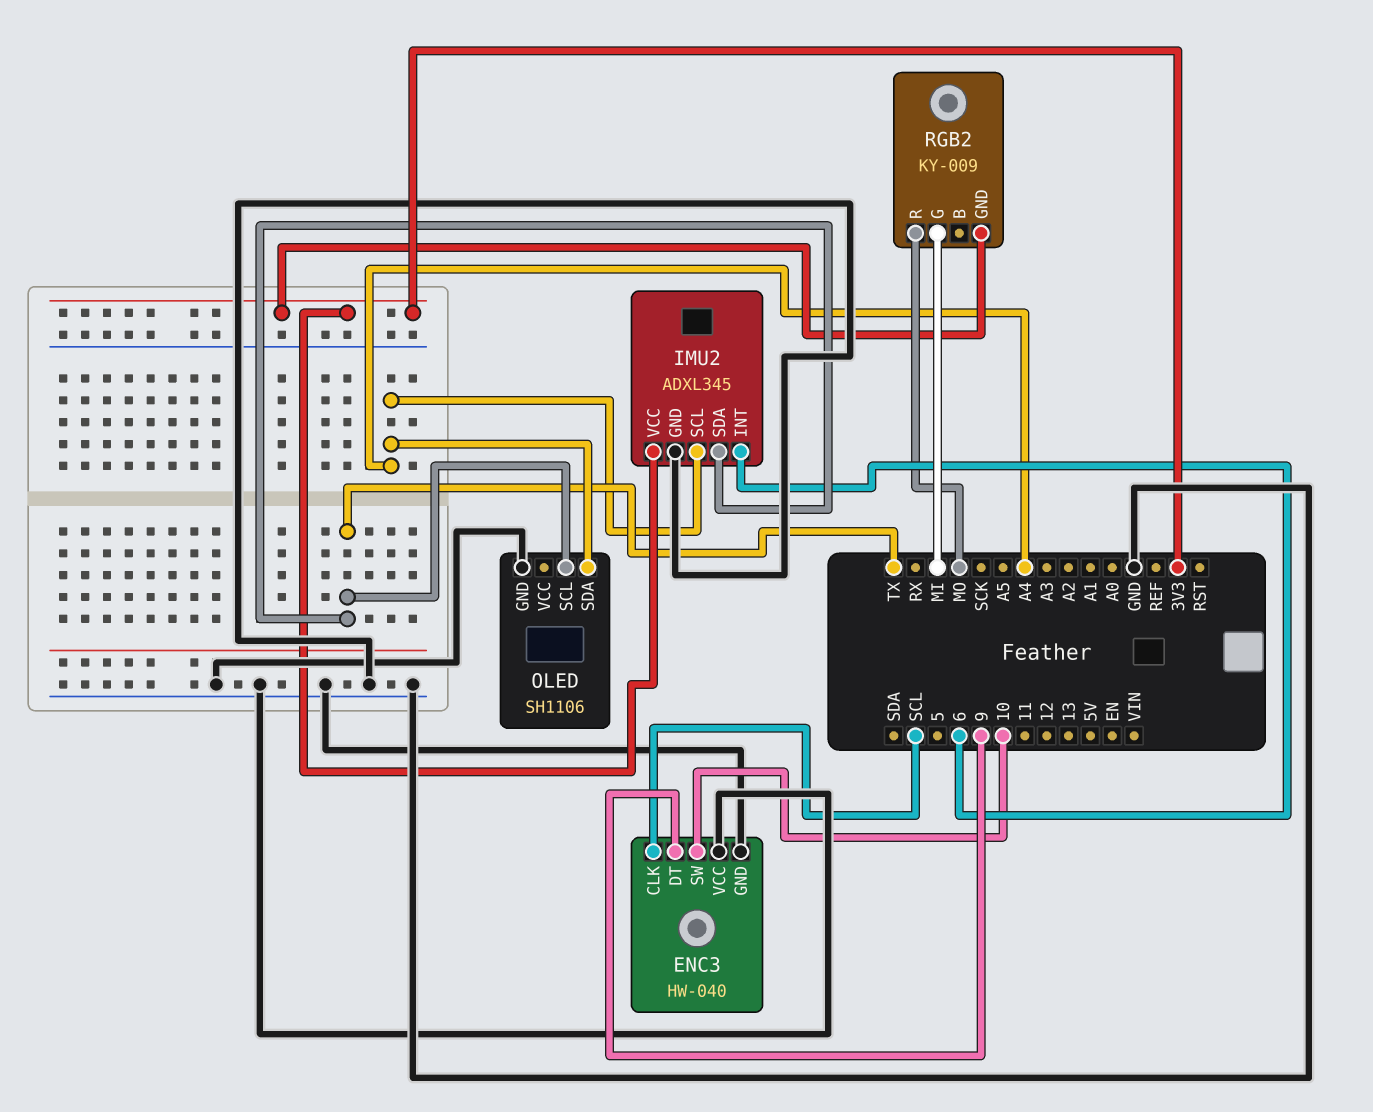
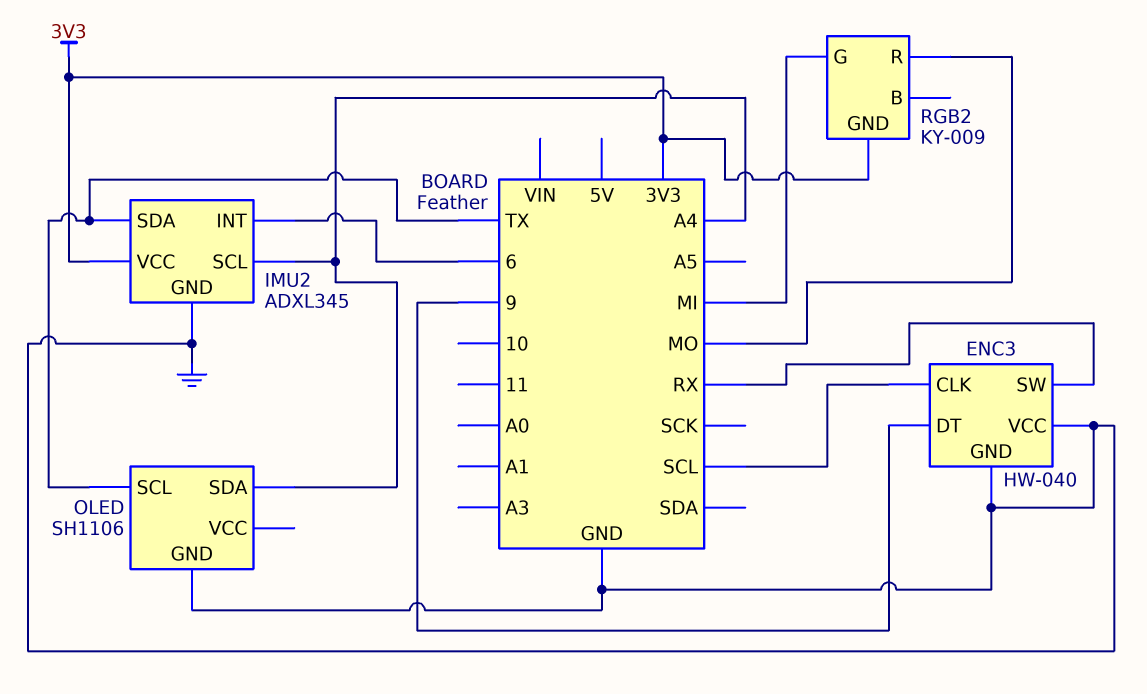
ENC3 pin SW: 10 -> RX

